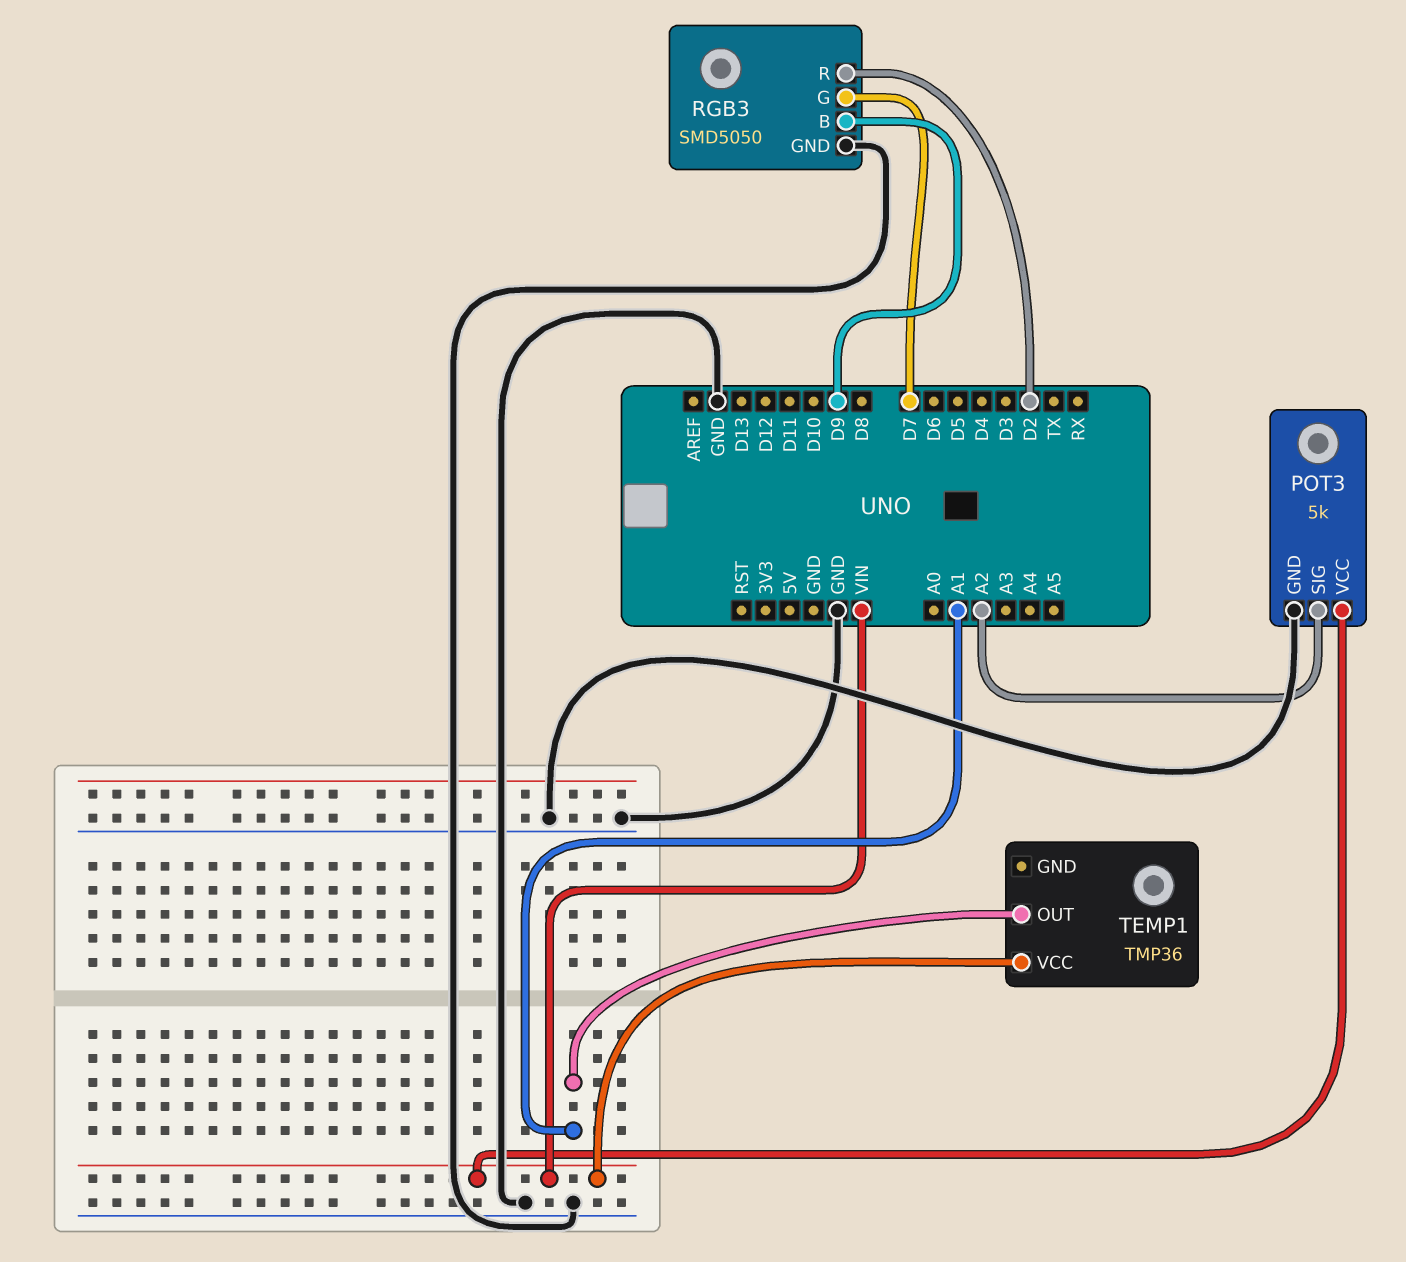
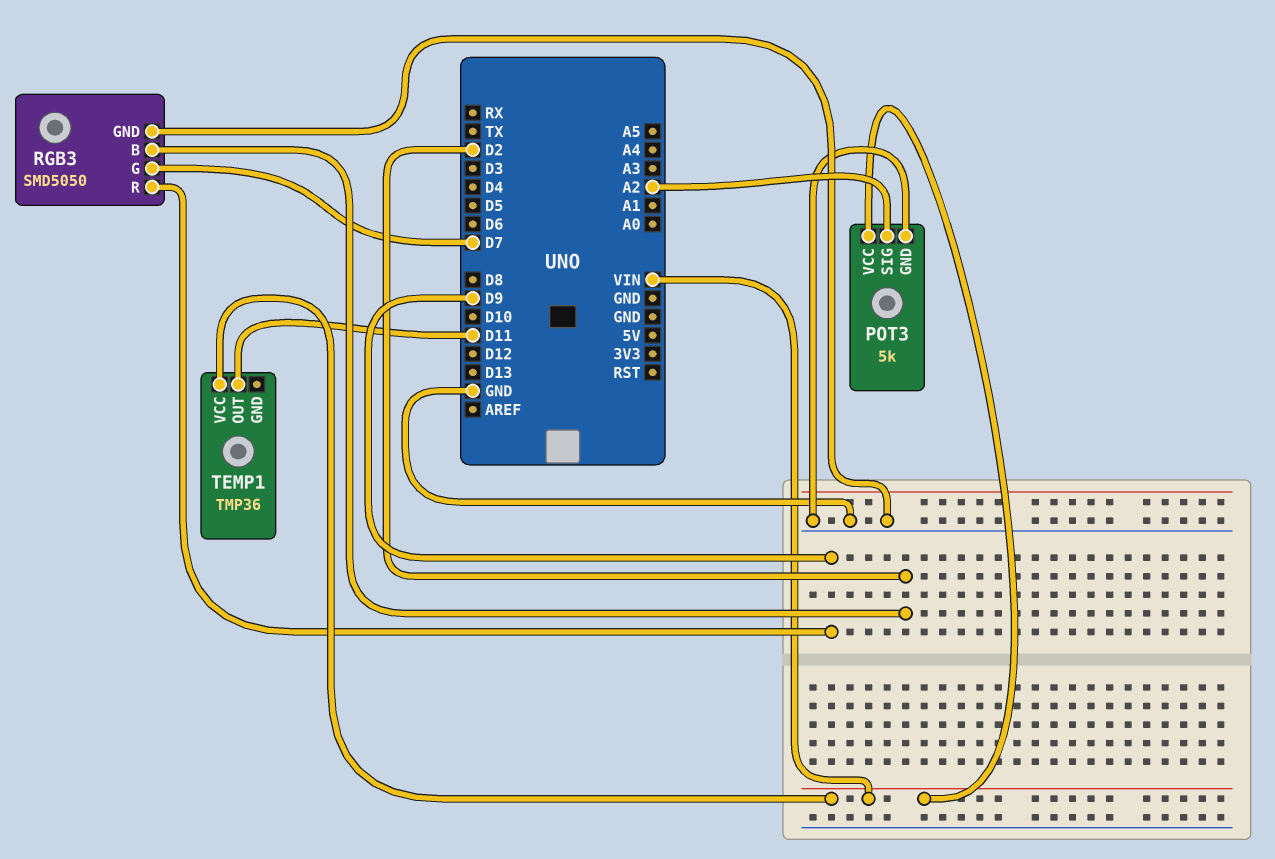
RGB3 pin B: D9 -> D2
RGB3 pin R: D2 -> D9
TEMP1 pin OUT: A1 -> D11

